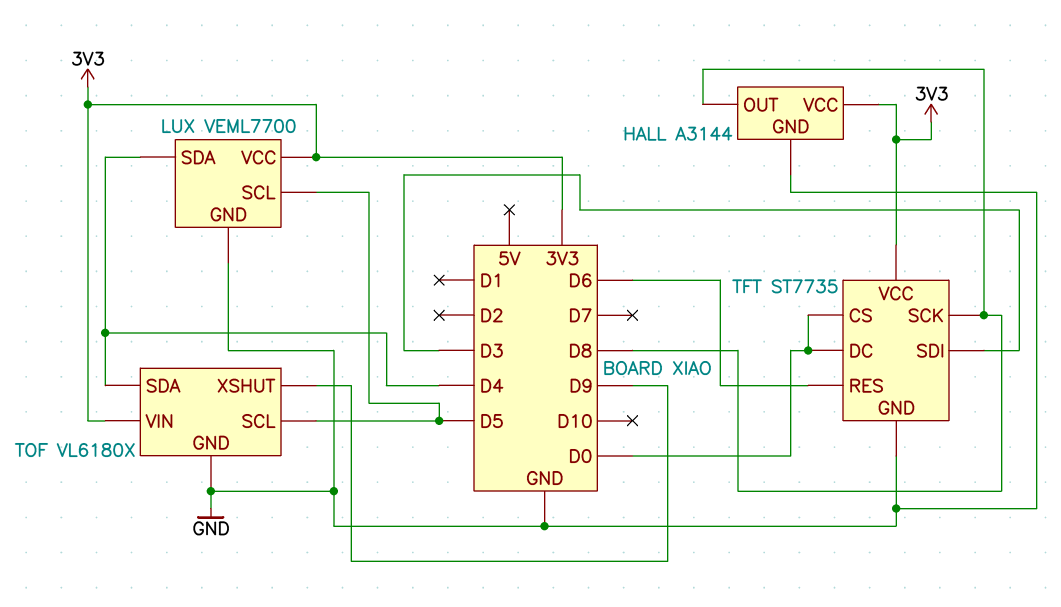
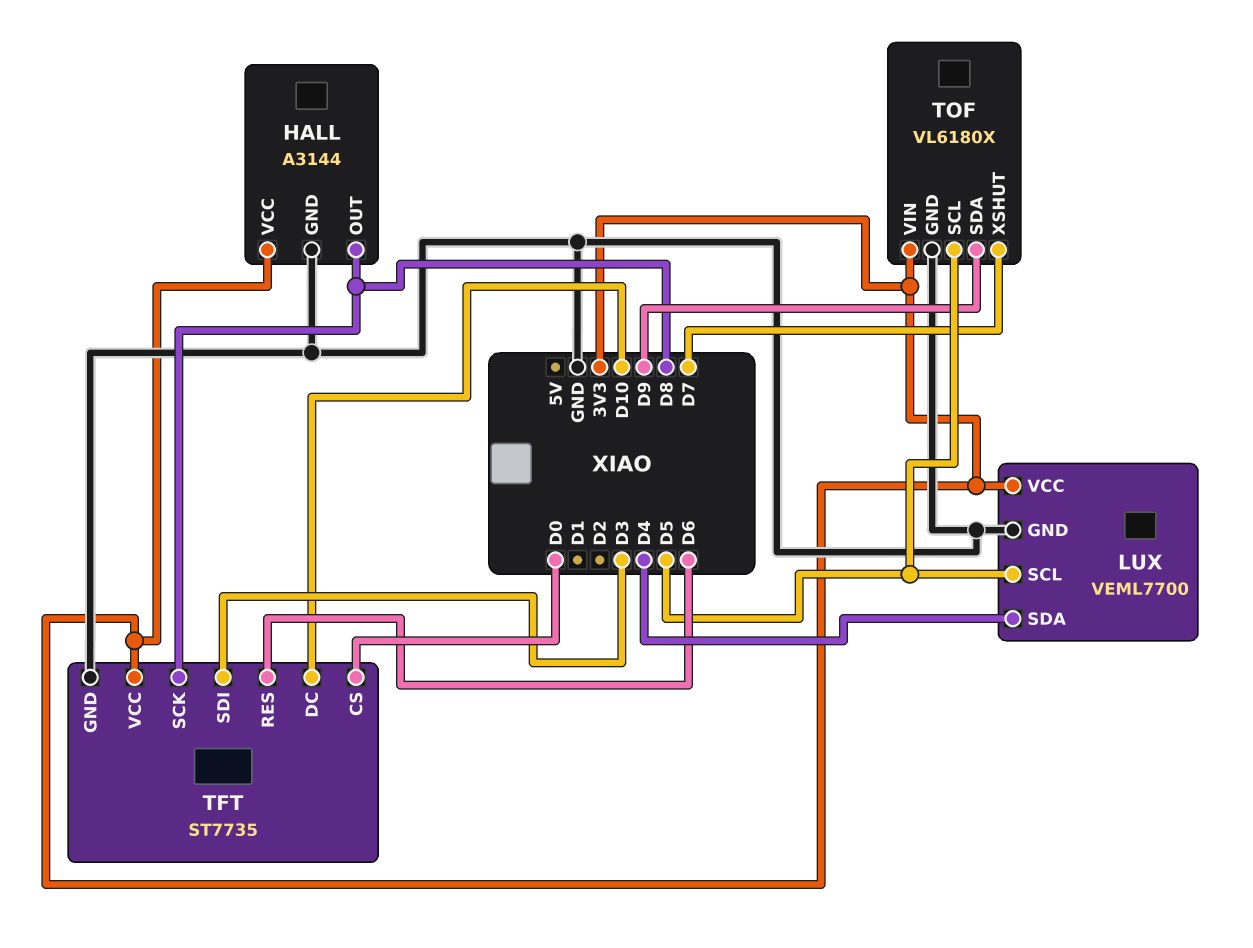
TFT pin DC: D0 -> D10
TOF pin SDA: D4 -> D9
TOF pin XSHUT: D9 -> D7

